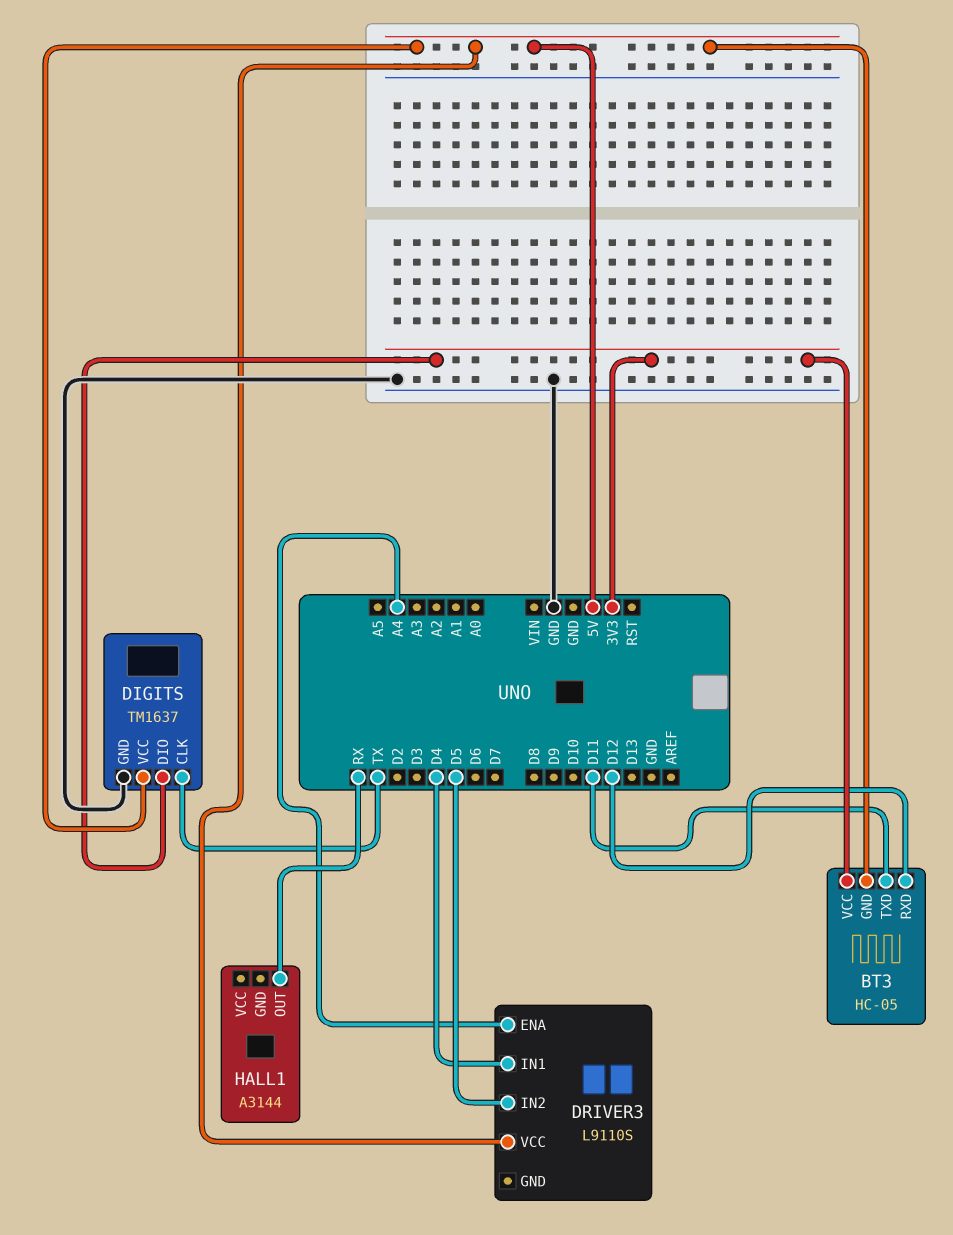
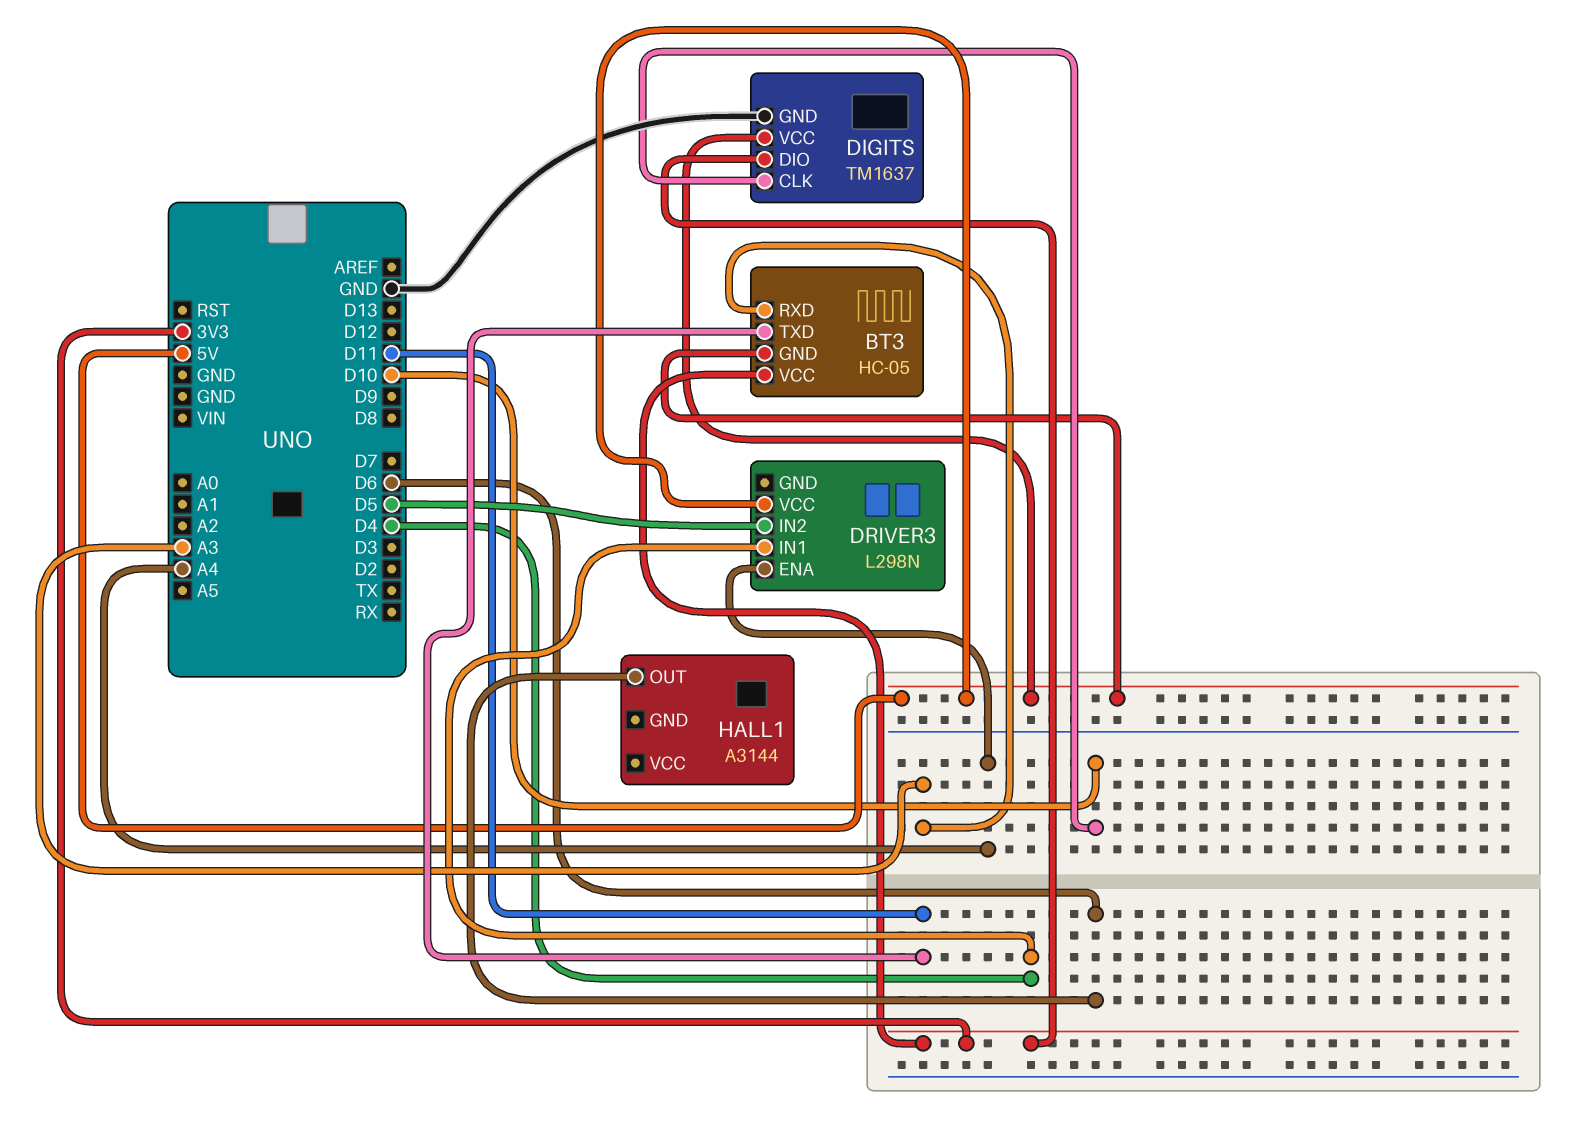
BT3 pin RXD: D12 -> A3
DIGITS pin CLK: TX -> D10
DRIVER3: L9110S -> L298N
HALL1 pin OUT: RX -> D6

